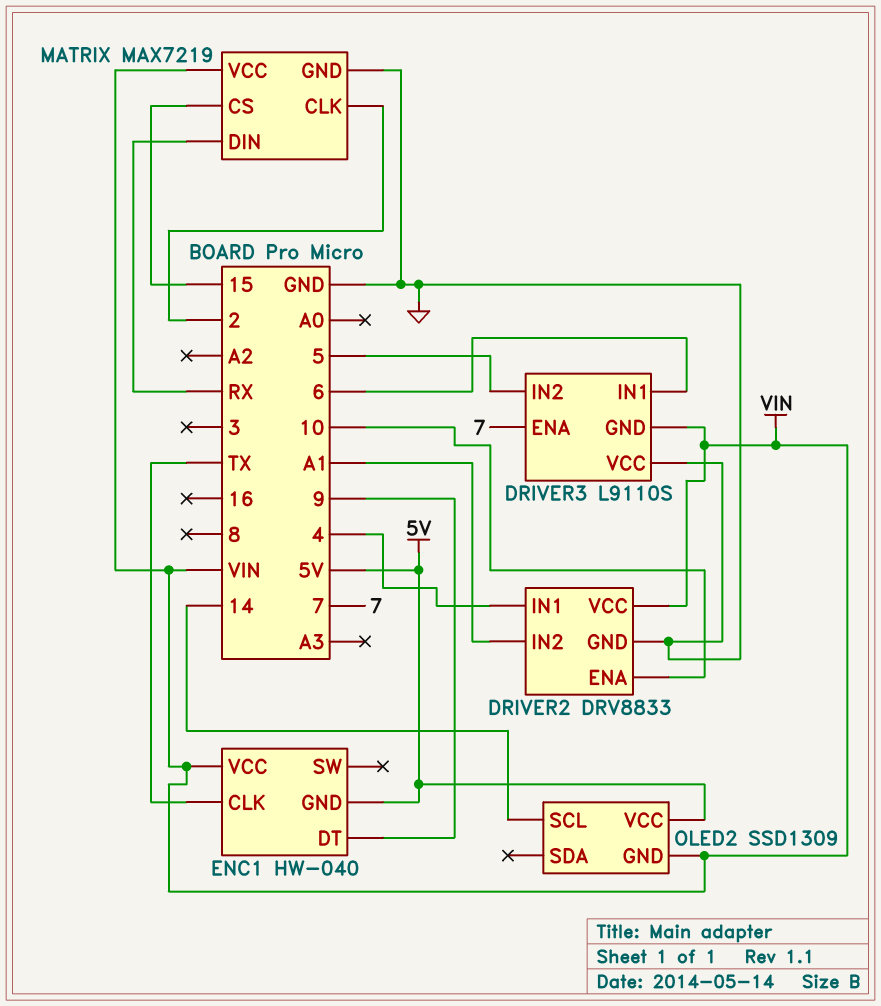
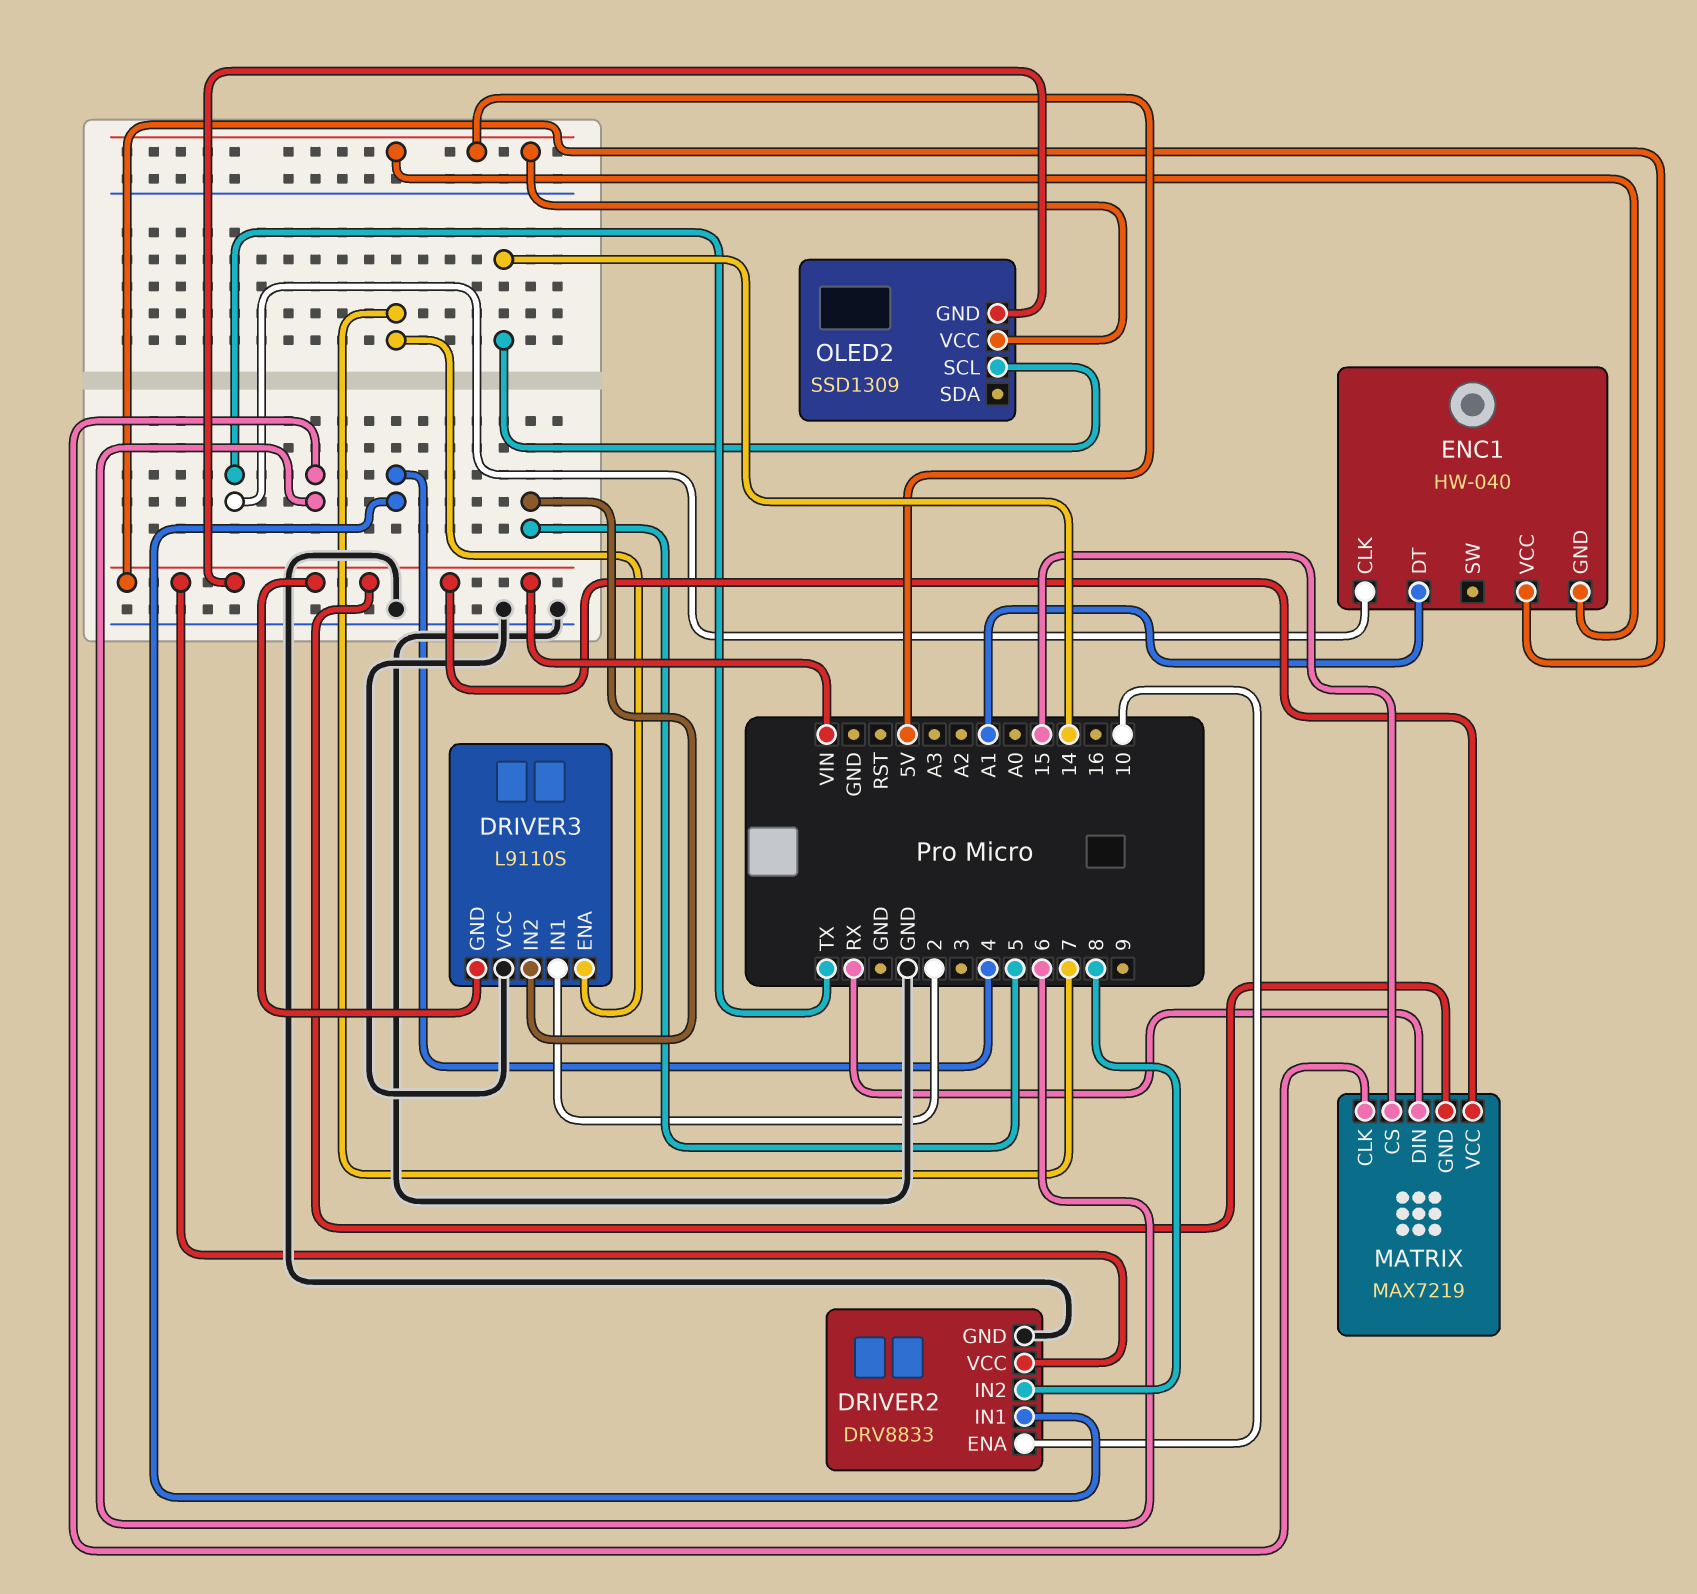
DRIVER2 pin IN2: A1 -> 8
DRIVER3 pin IN1: 6 -> 2
ENC1 pin DT: 9 -> A1
MATRIX pin CLK: 2 -> 6
MATRIX pin GND: GND -> VIN

